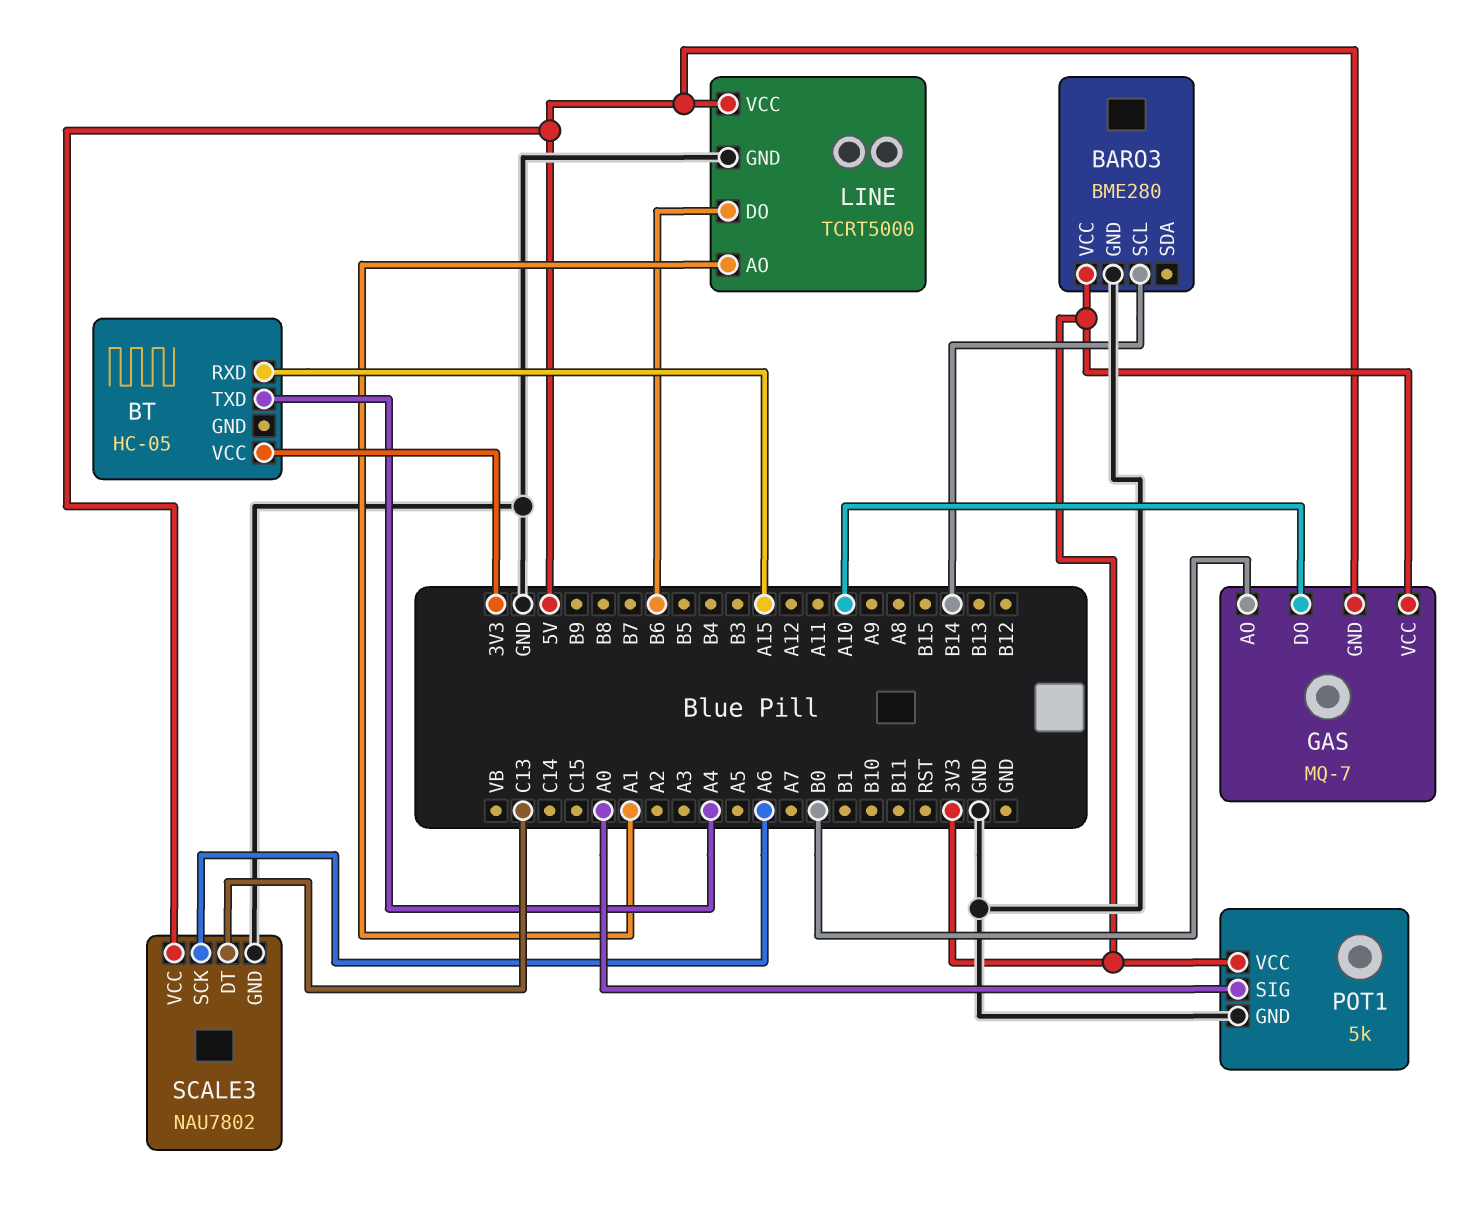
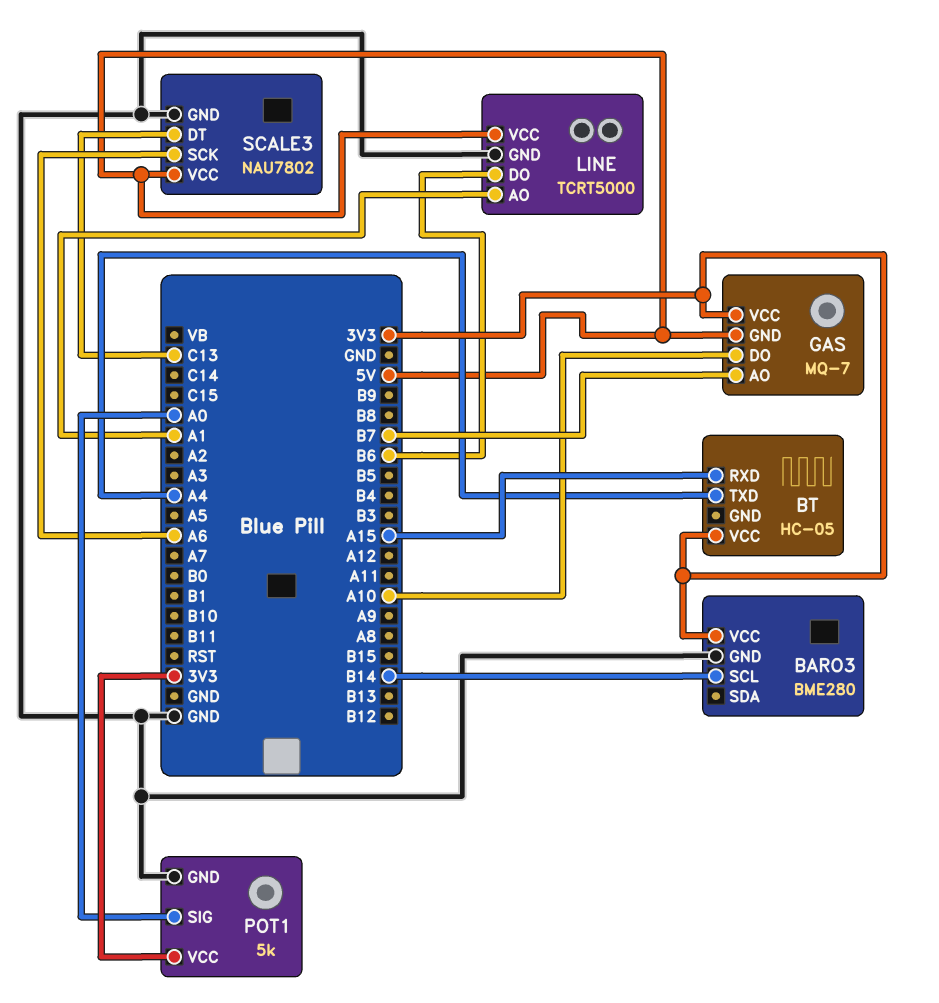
GAS pin AO: B0 -> B7

